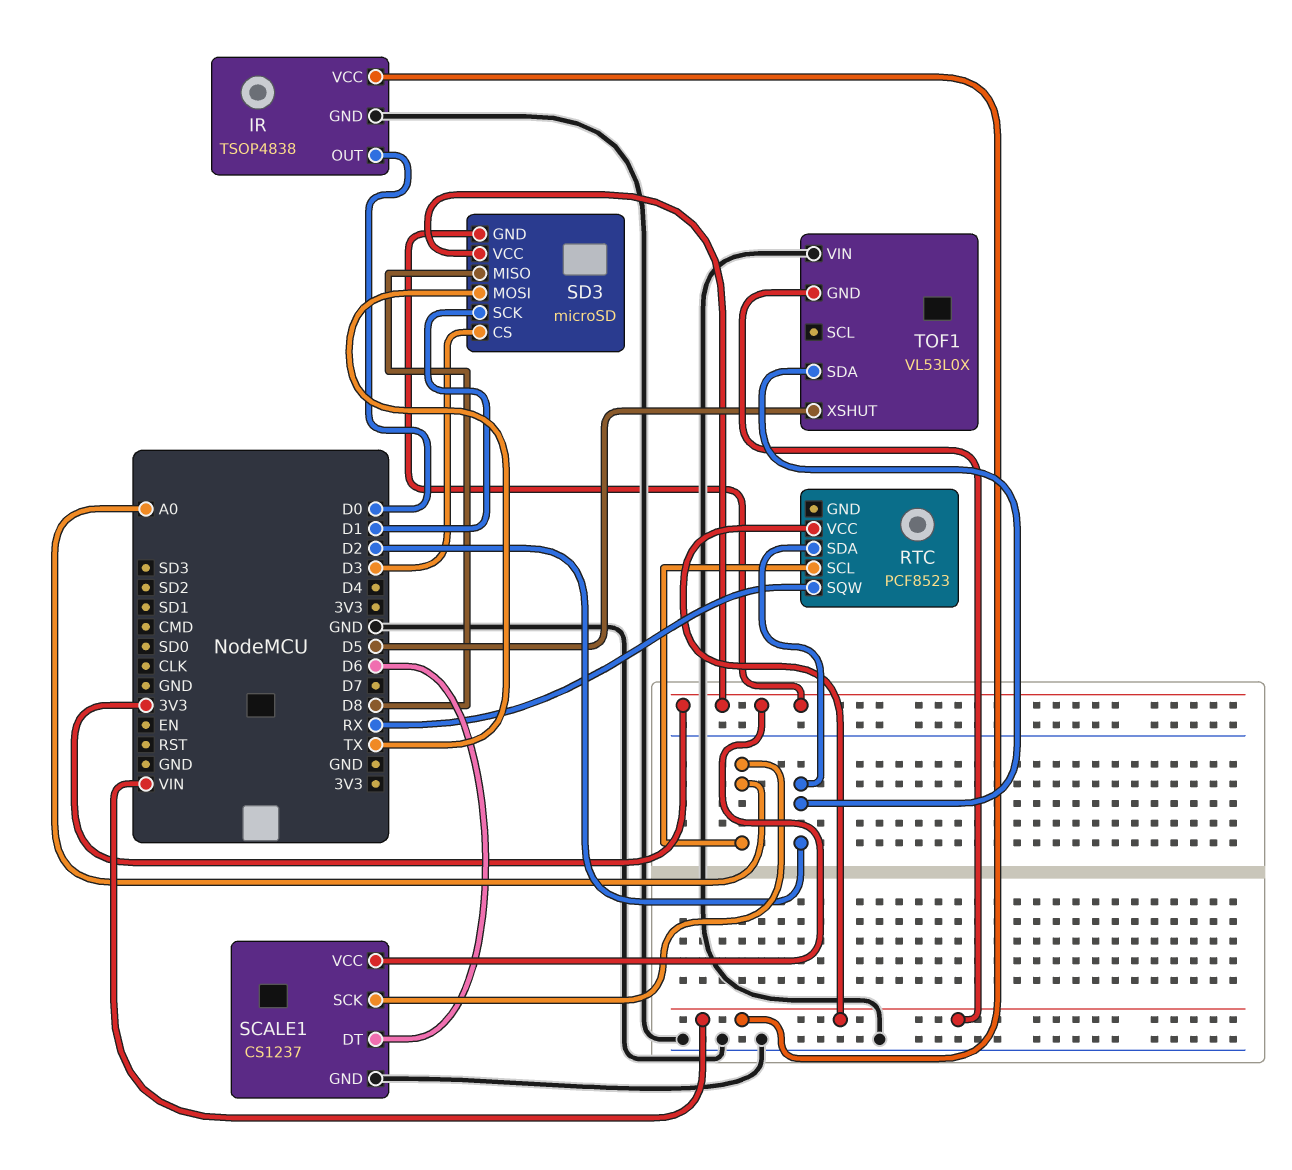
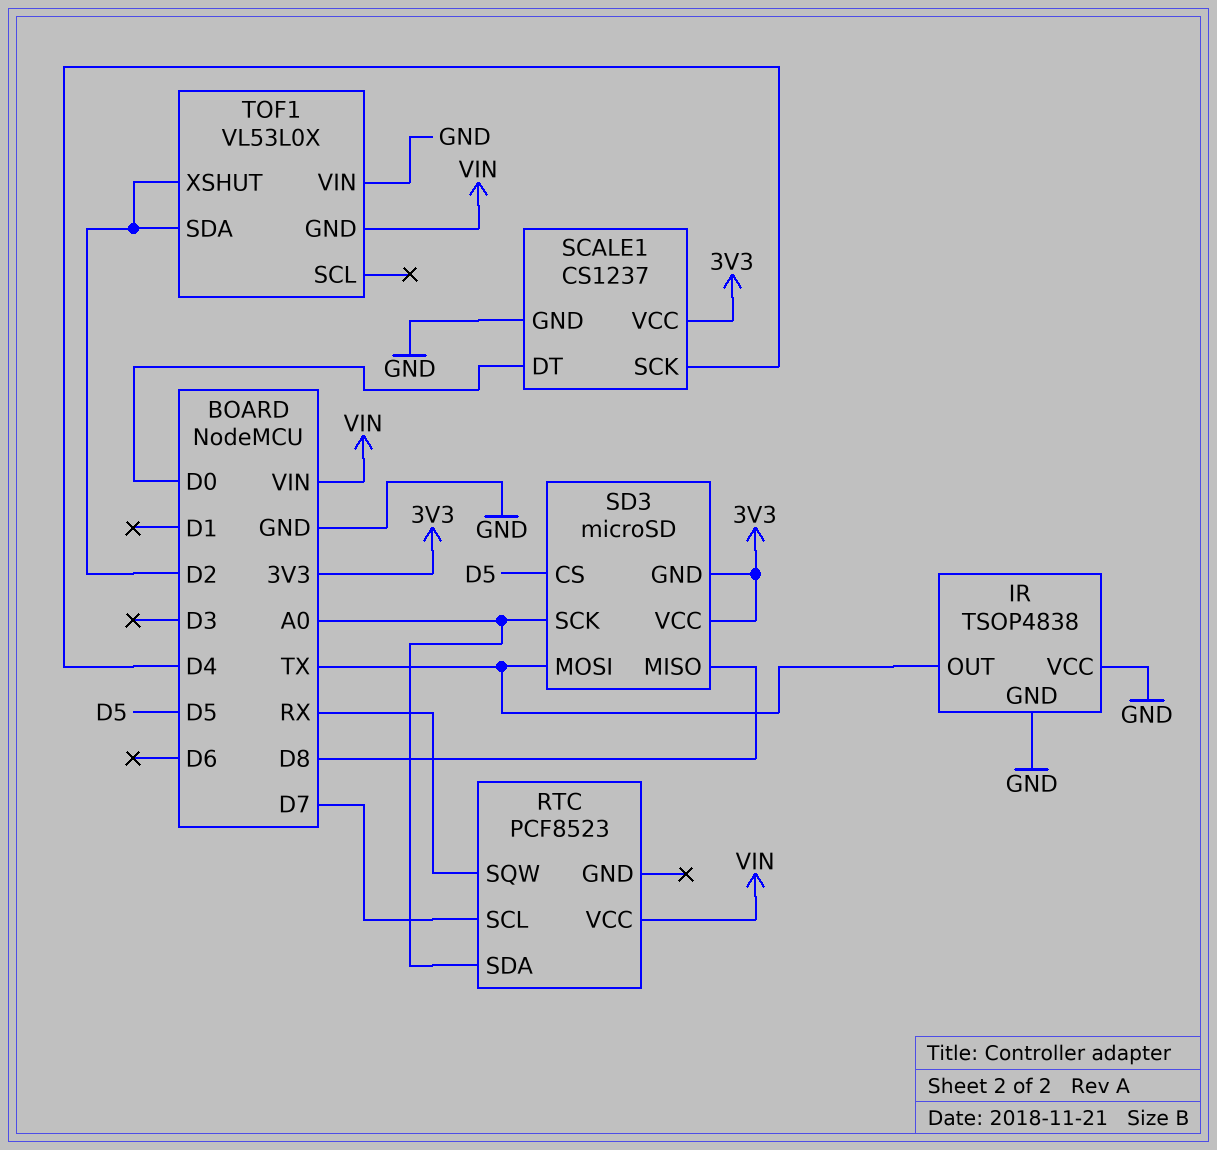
IR pin OUT: D0 -> TX
IR pin VCC: VIN -> GND
RTC pin SCL: A0 -> D7
RTC pin SDA: D2 -> A0
SCALE1 pin DT: D6 -> D0
SCALE1 pin SCK: A0 -> D4
SD3 pin CS: D3 -> D5
SD3 pin SCK: D1 -> A0
TOF1 pin XSHUT: D5 -> D2

